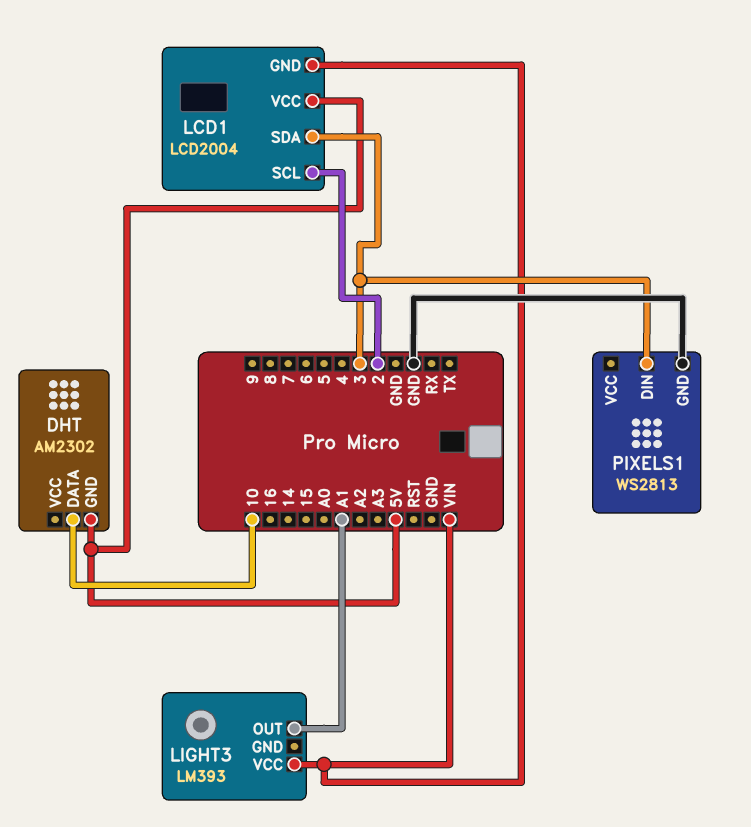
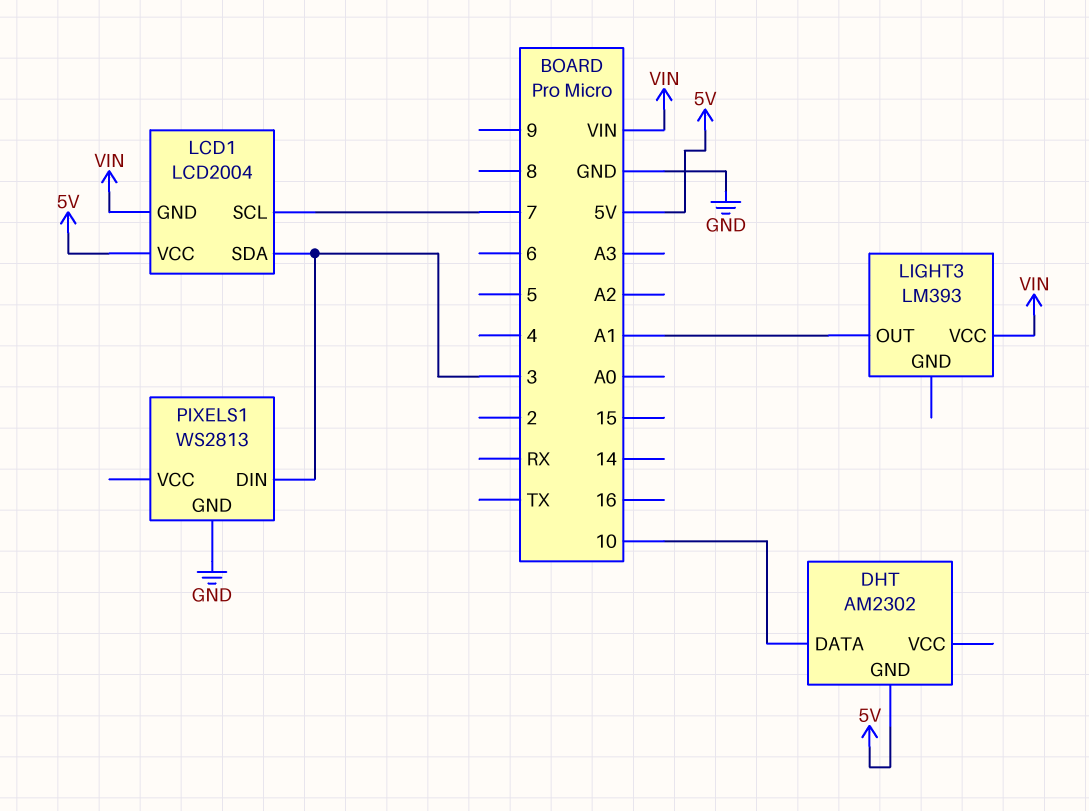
LCD1 pin SCL: 2 -> 7

